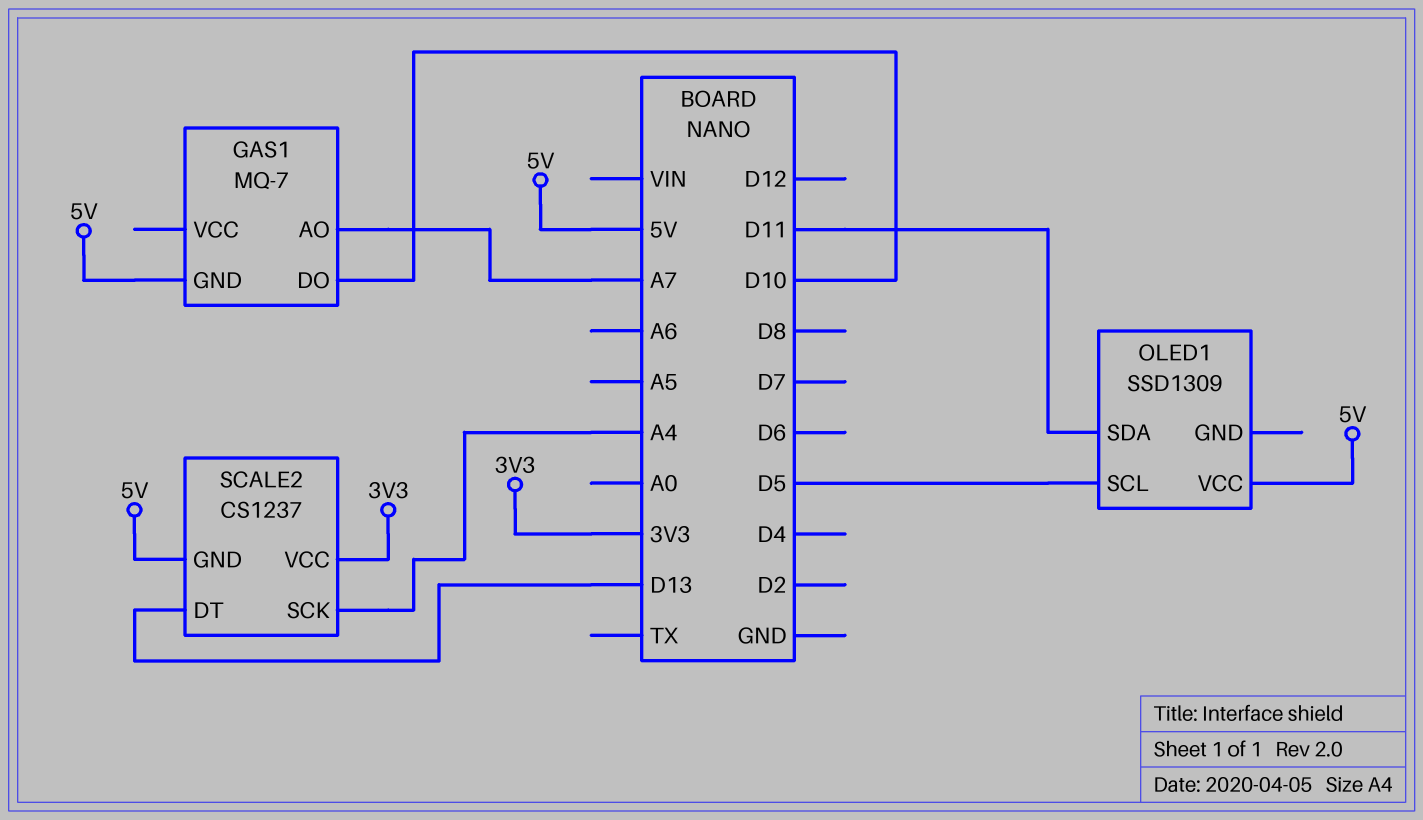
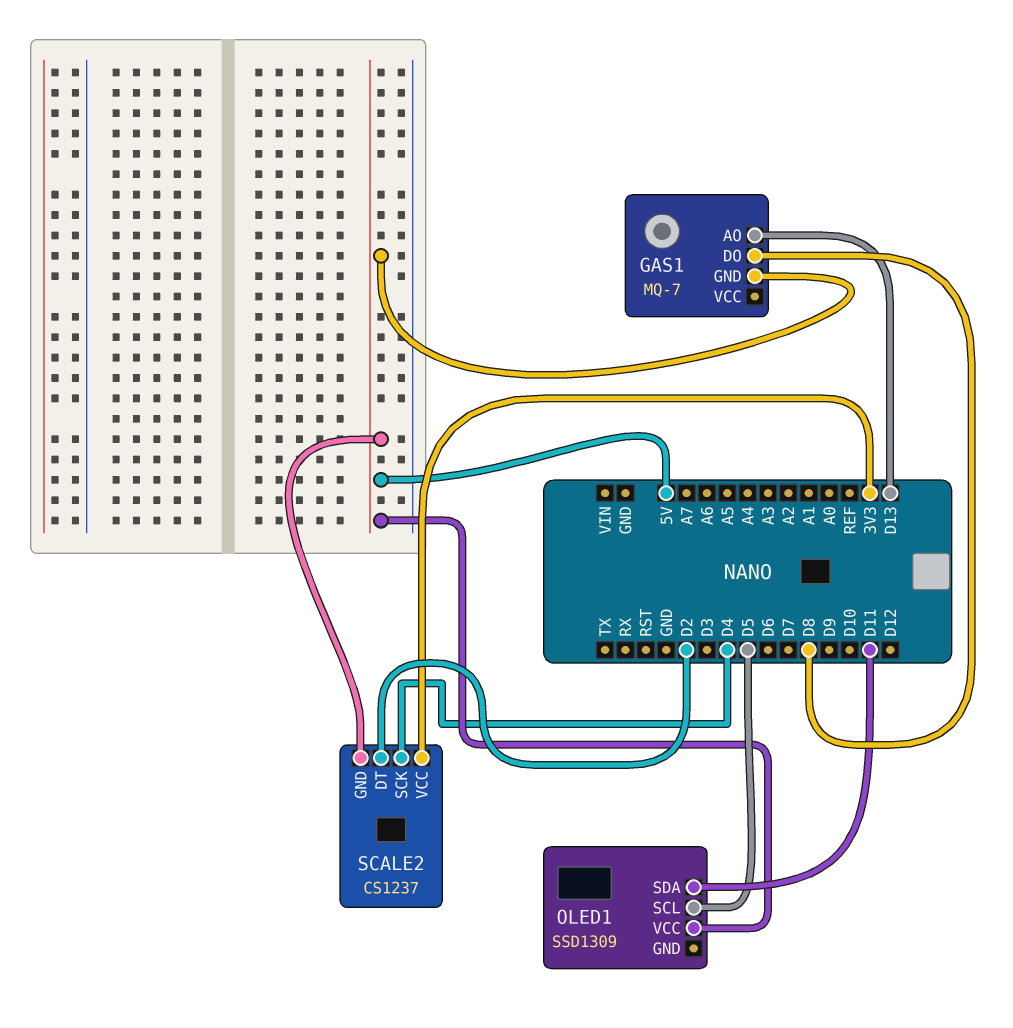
GAS1 pin AO: A7 -> D13
GAS1 pin DO: D10 -> D8
SCALE2 pin DT: D13 -> D2
SCALE2 pin SCK: A4 -> D4

